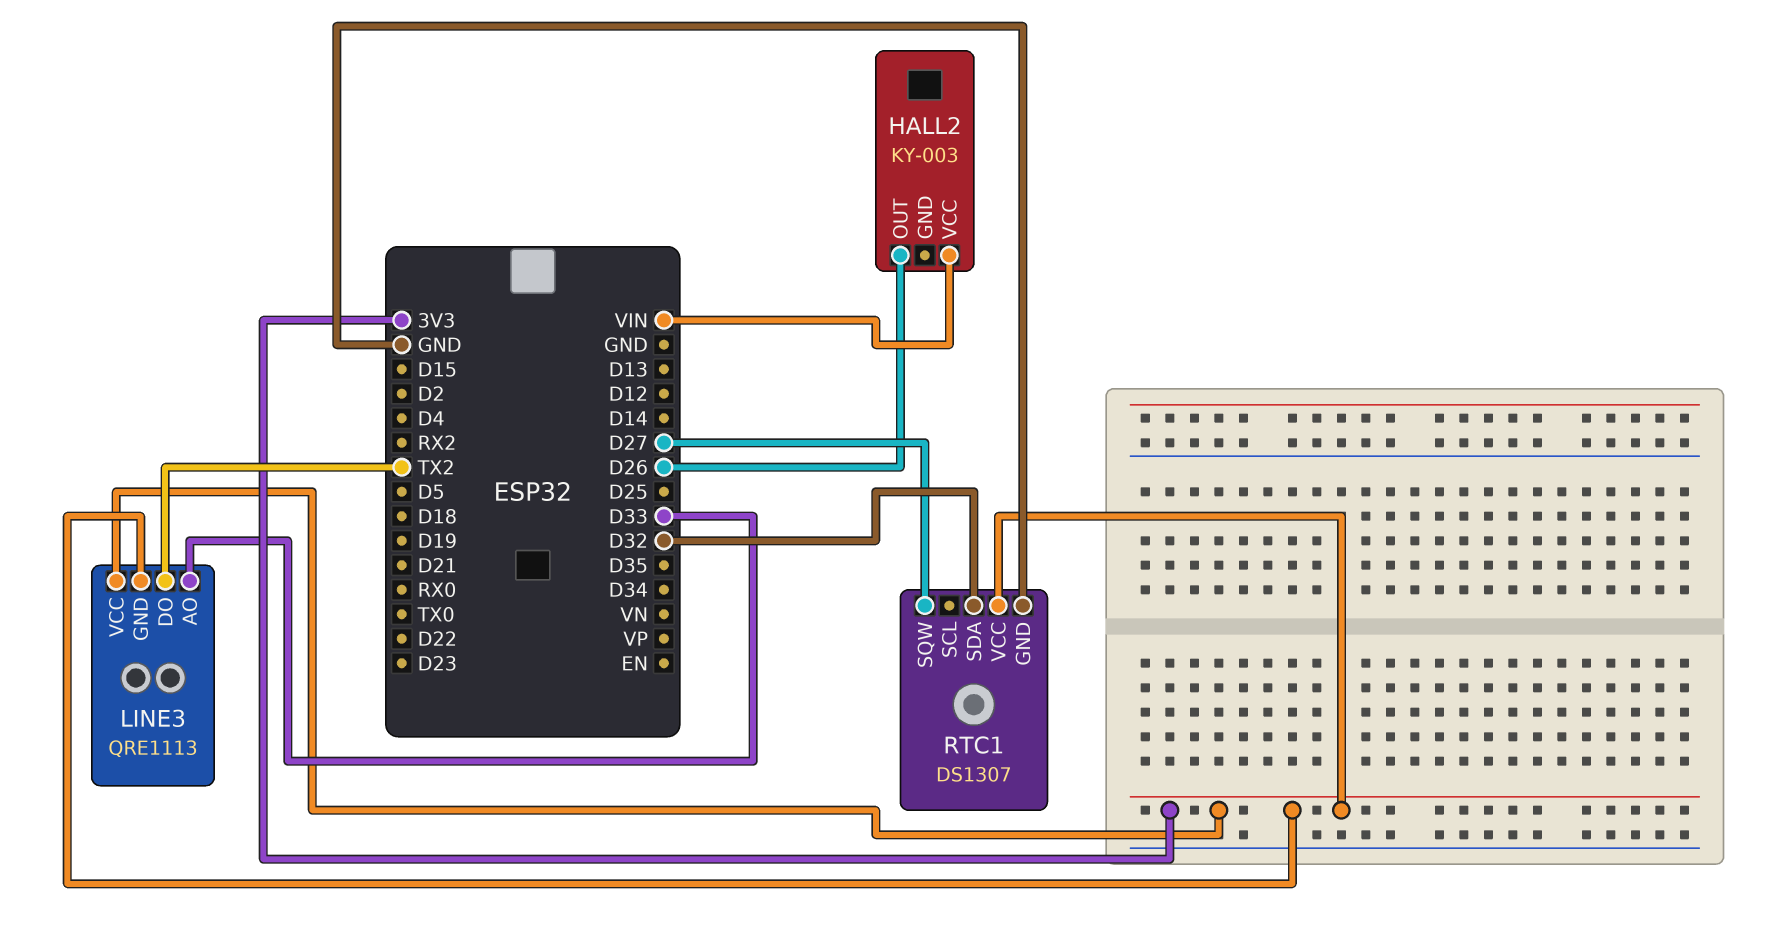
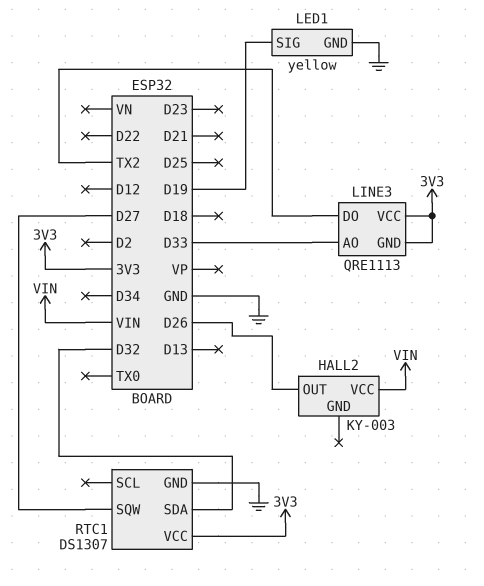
LED1: none -> yellow
LED1 pin GND: none -> GND
LED1 pin SIG: none -> D19

